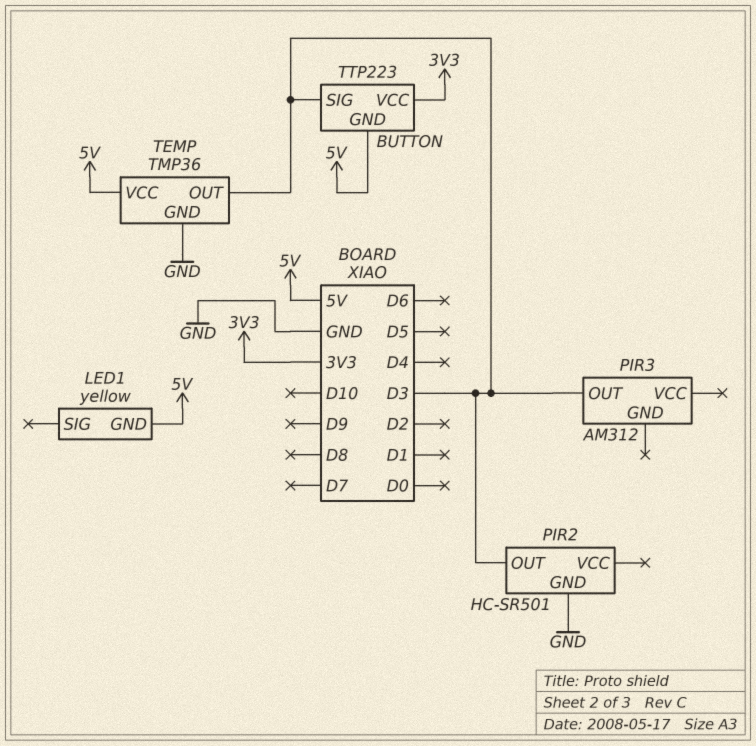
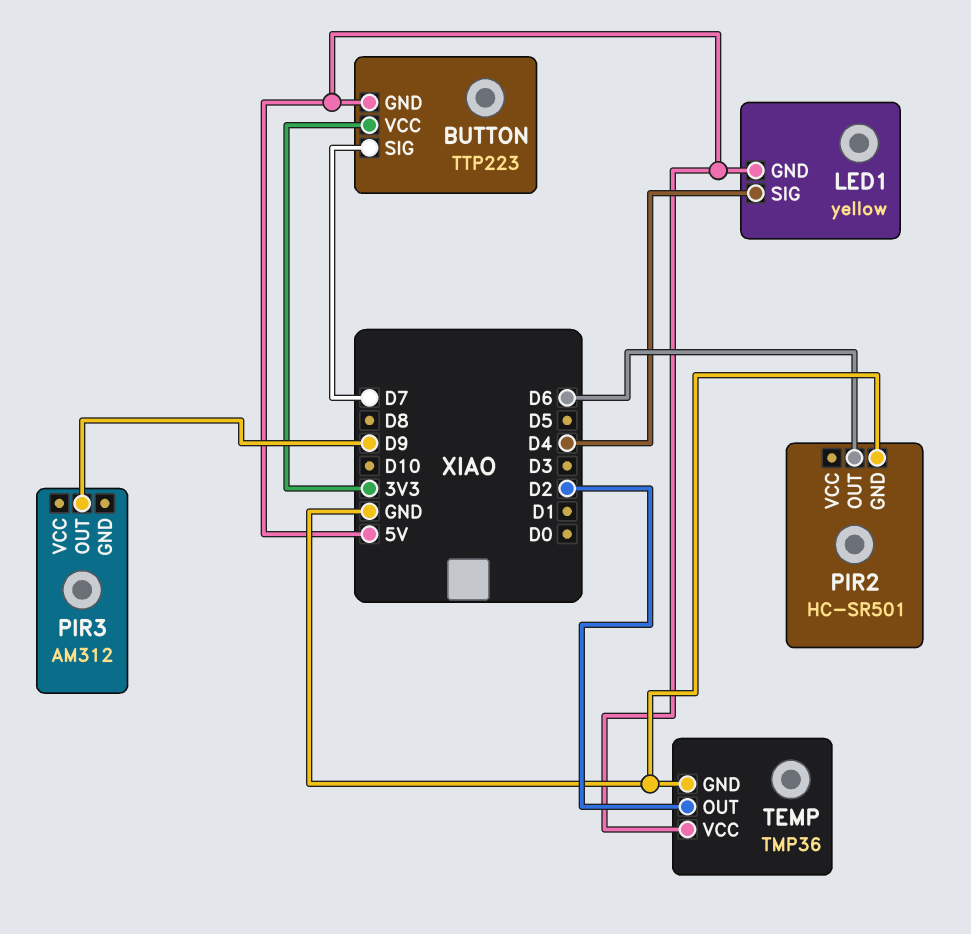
BUTTON pin SIG: D3 -> D7
LED1 pin SIG: none -> D4
PIR2 pin OUT: D3 -> D6
PIR3 pin OUT: D3 -> D9
TEMP pin OUT: D3 -> D2

